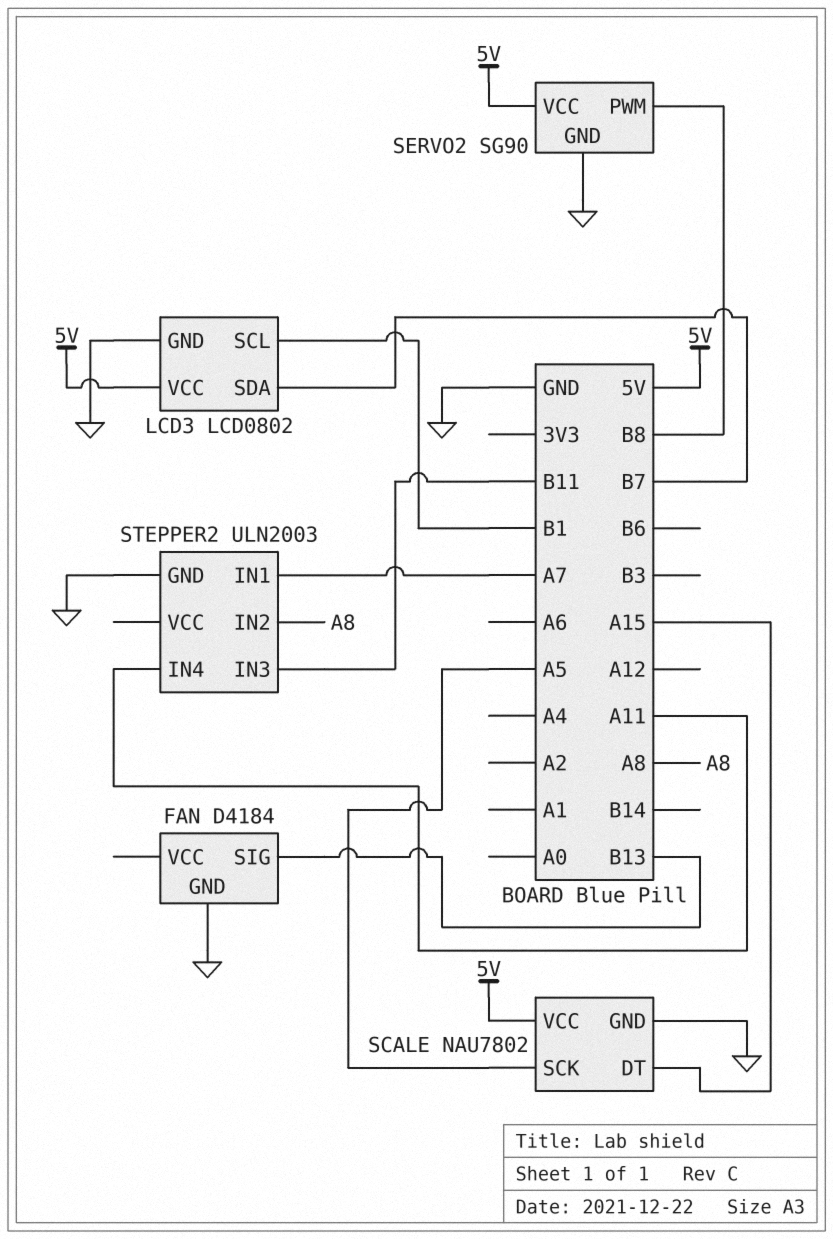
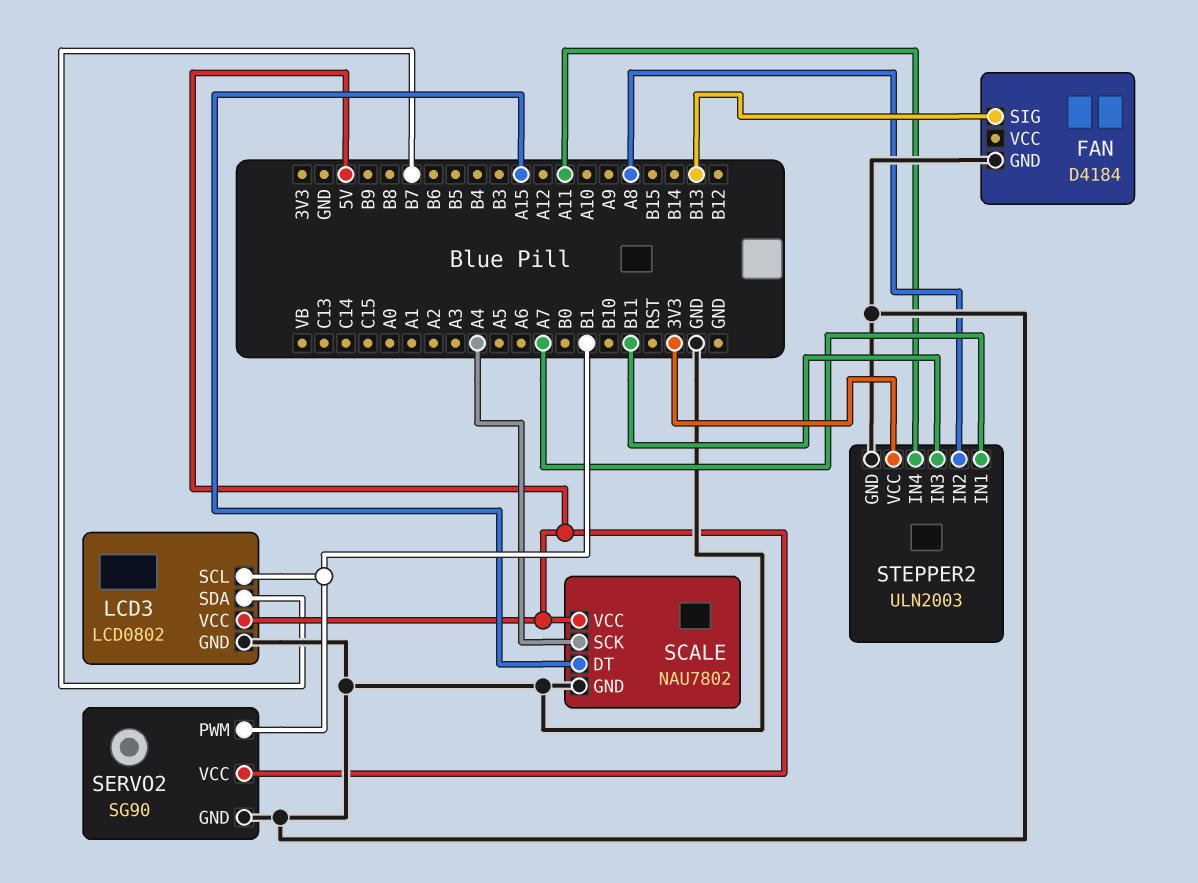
SCALE pin SCK: A5 -> A4
SERVO2 pin PWM: B8 -> B1
STEPPER2 pin VCC: none -> 3V3

